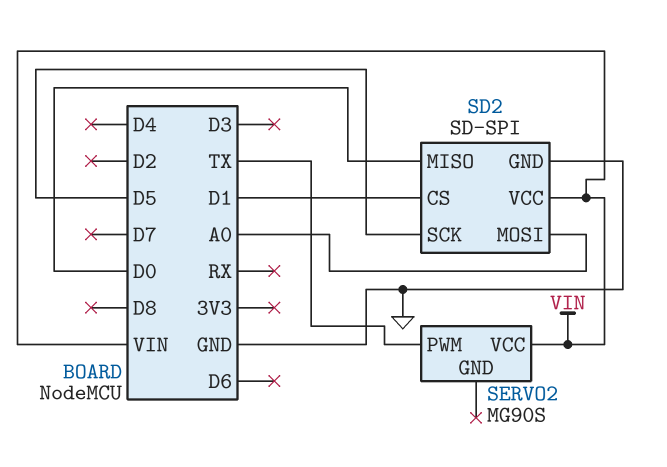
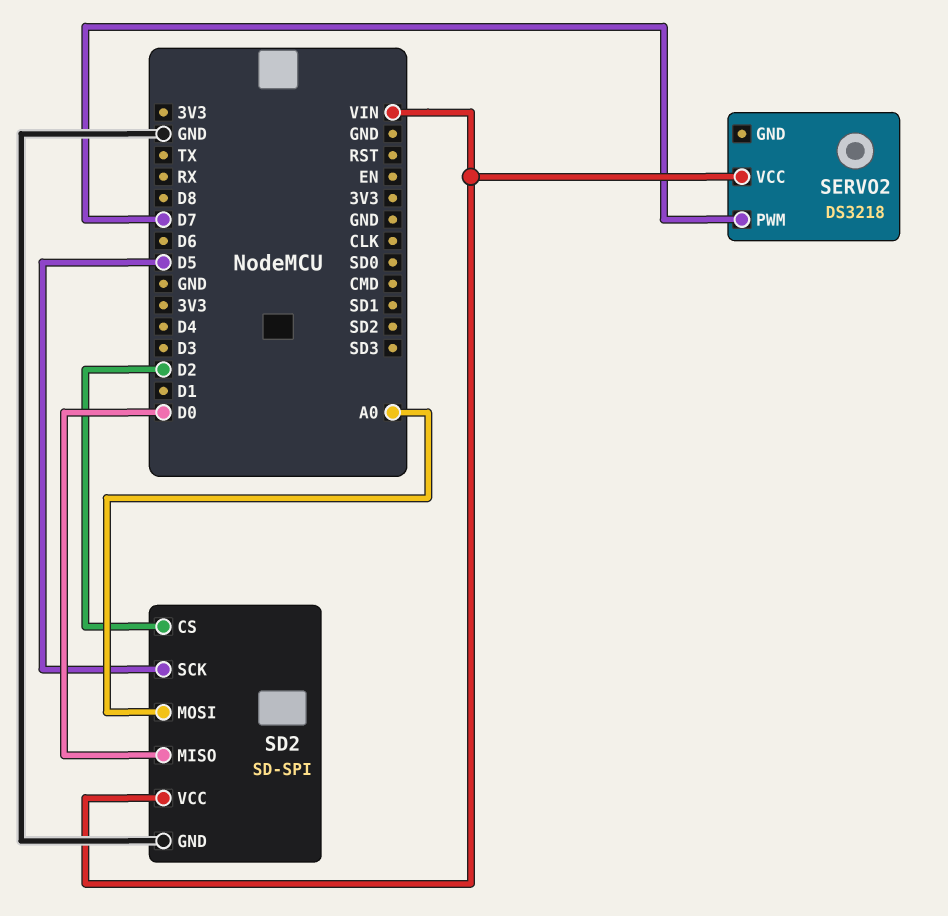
SD2 pin CS: D1 -> D2
SERVO2: MG90S -> DS3218
SERVO2 pin PWM: TX -> D7

